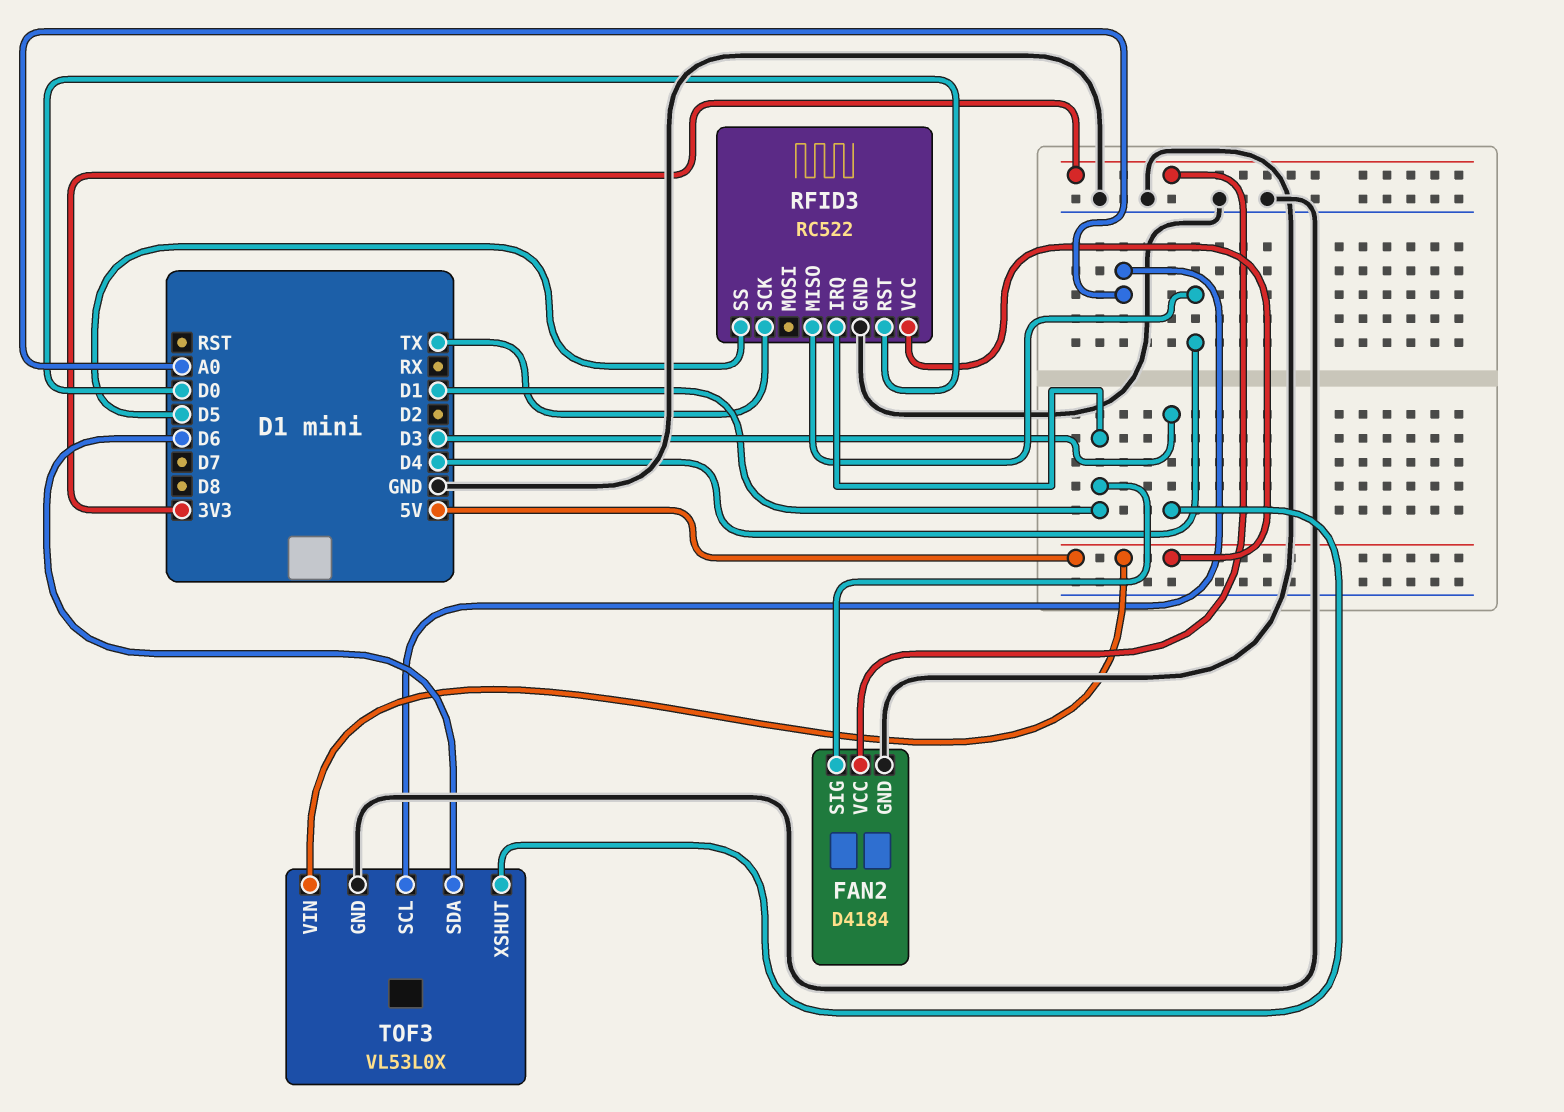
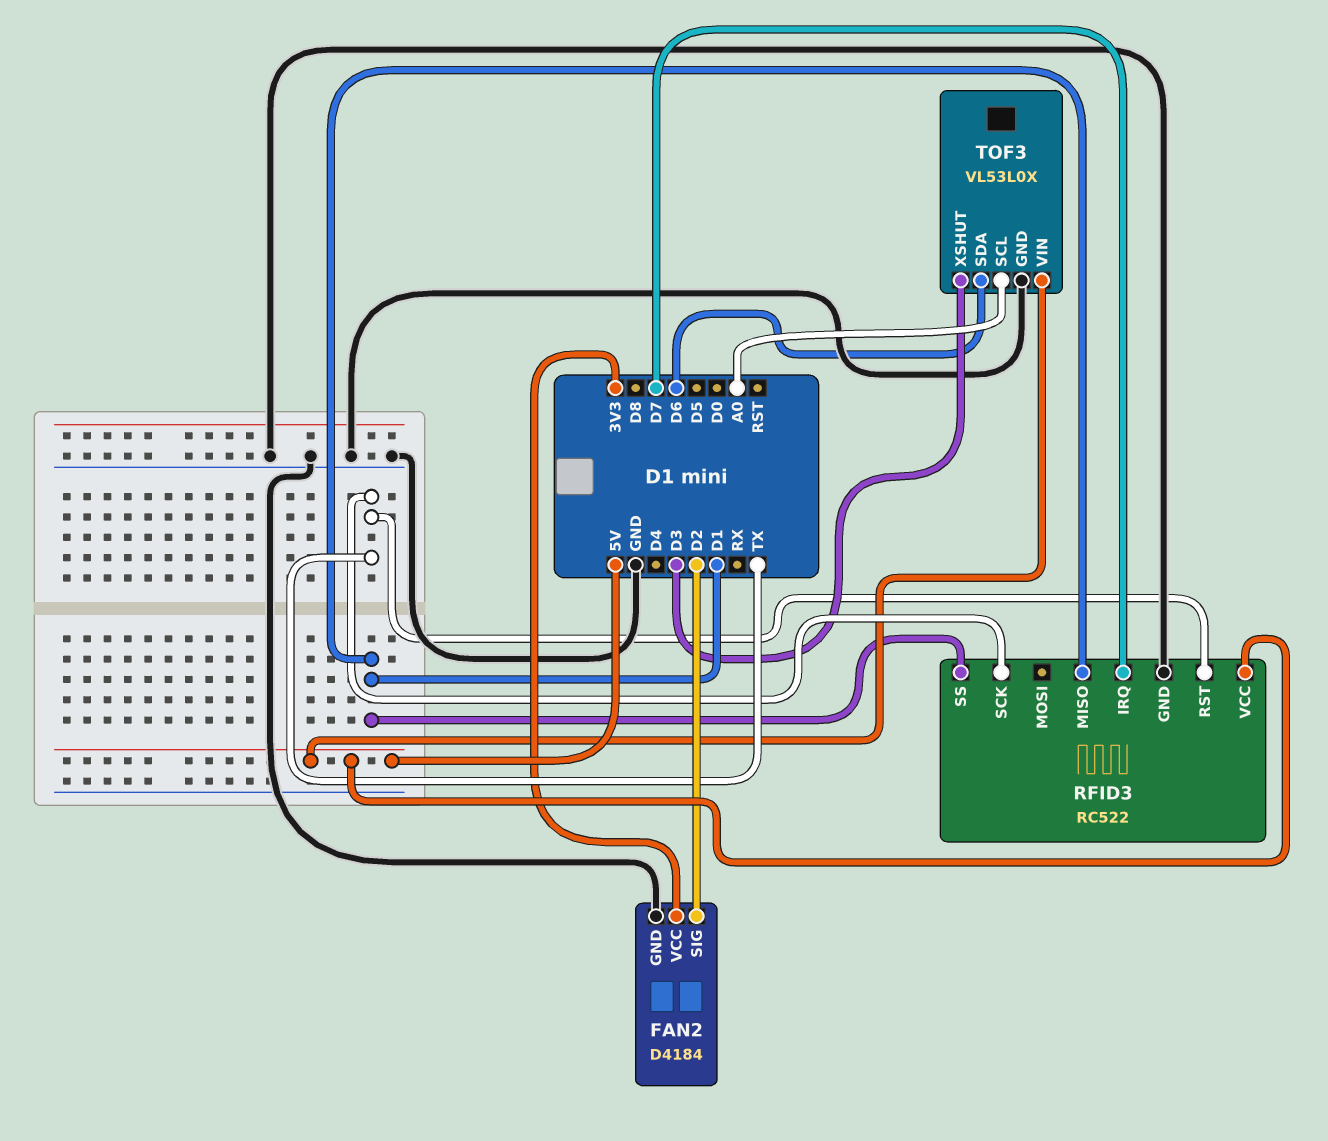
FAN2 pin SIG: D1 -> D2
RFID3 pin IRQ: D1 -> D7
RFID3 pin MISO: D4 -> D1
RFID3 pin RST: D0 -> TX
RFID3 pin SS: D5 -> D1

